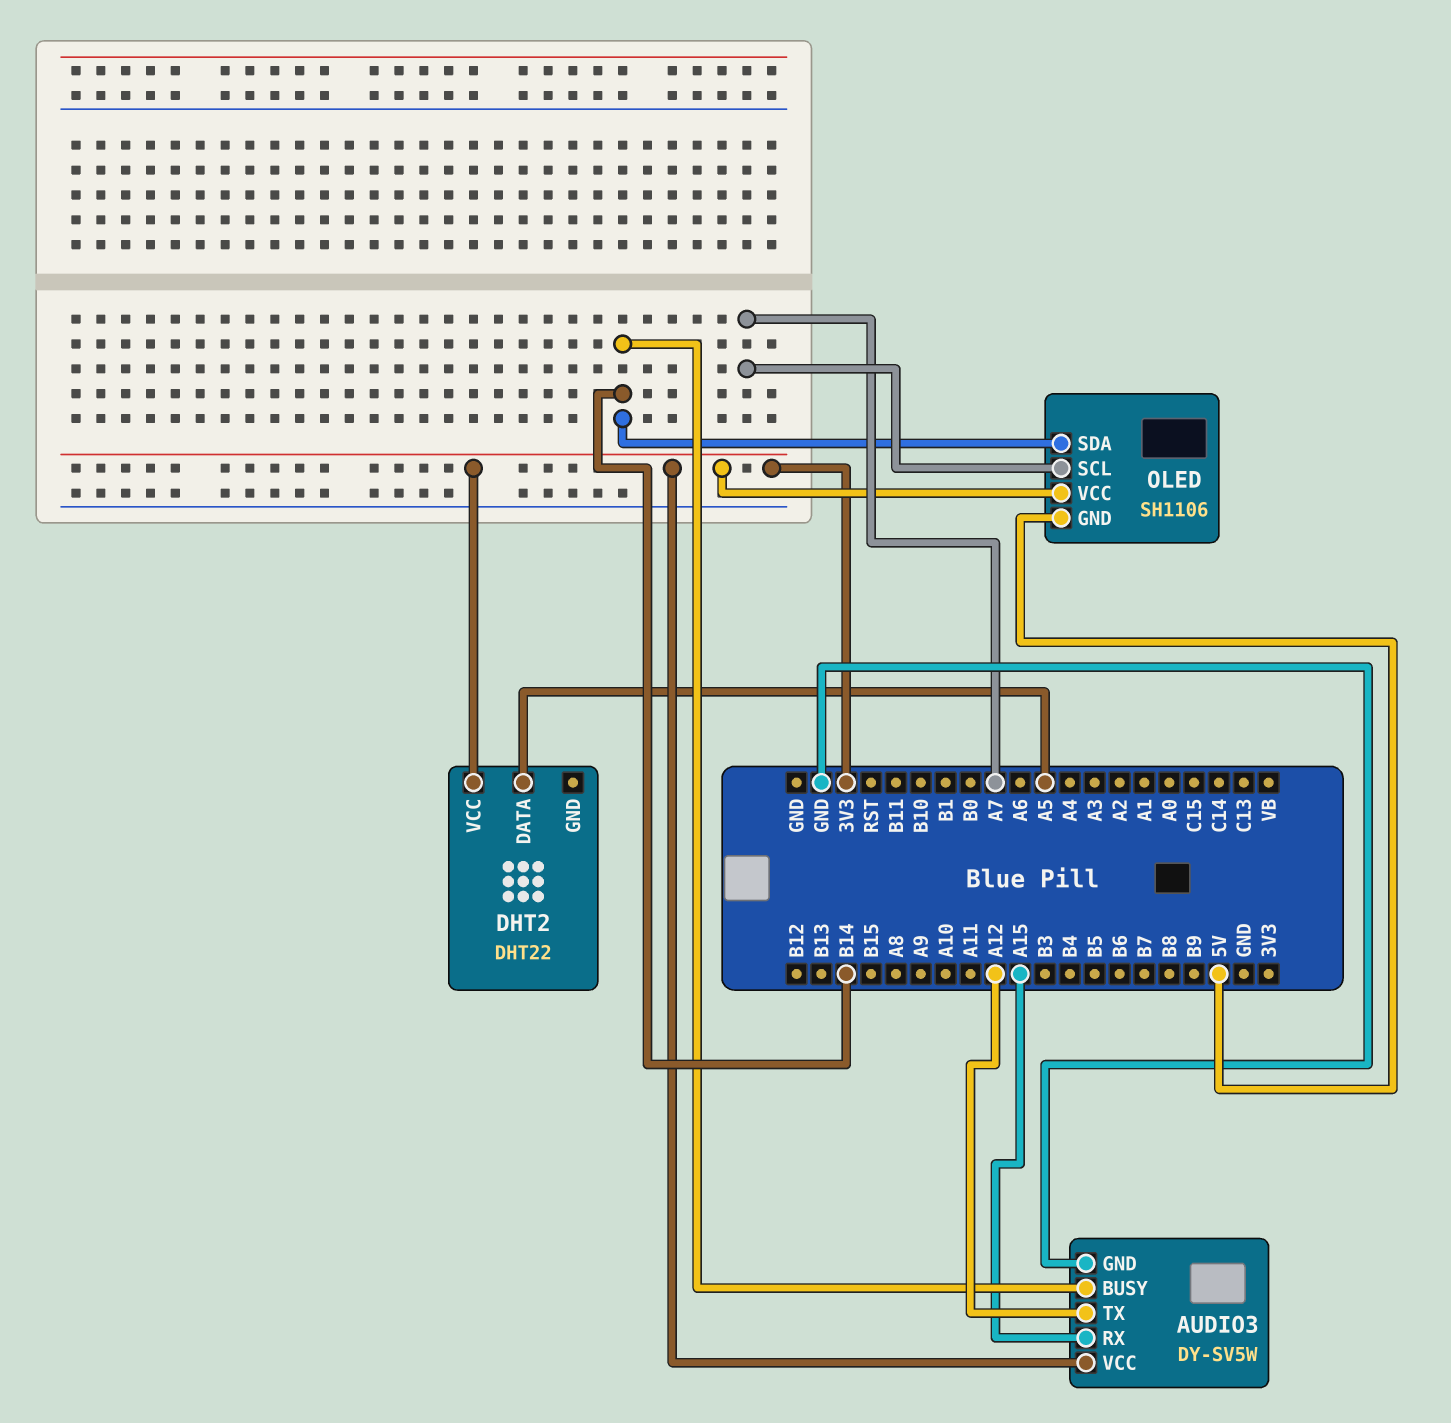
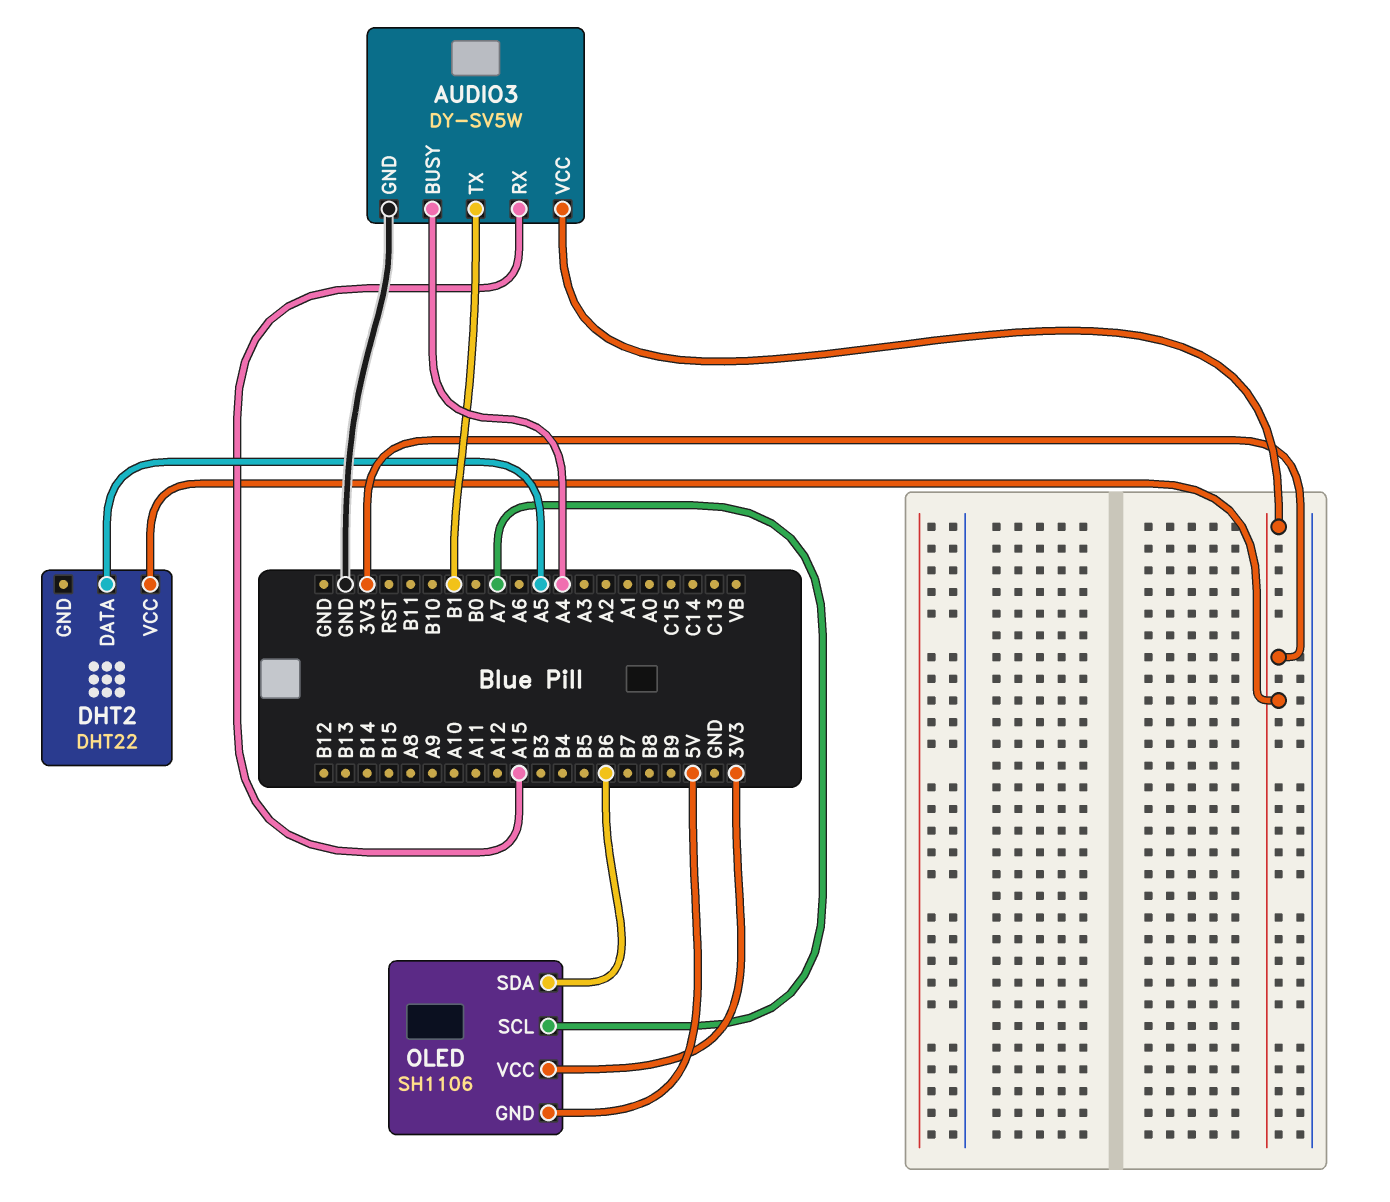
AUDIO3 pin BUSY: B14 -> A4
AUDIO3 pin TX: A12 -> B1
OLED pin SDA: B14 -> B6

